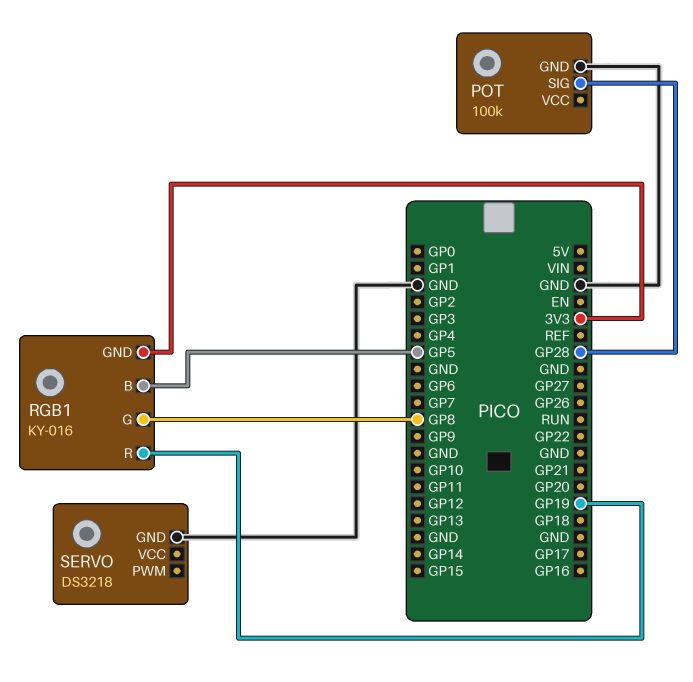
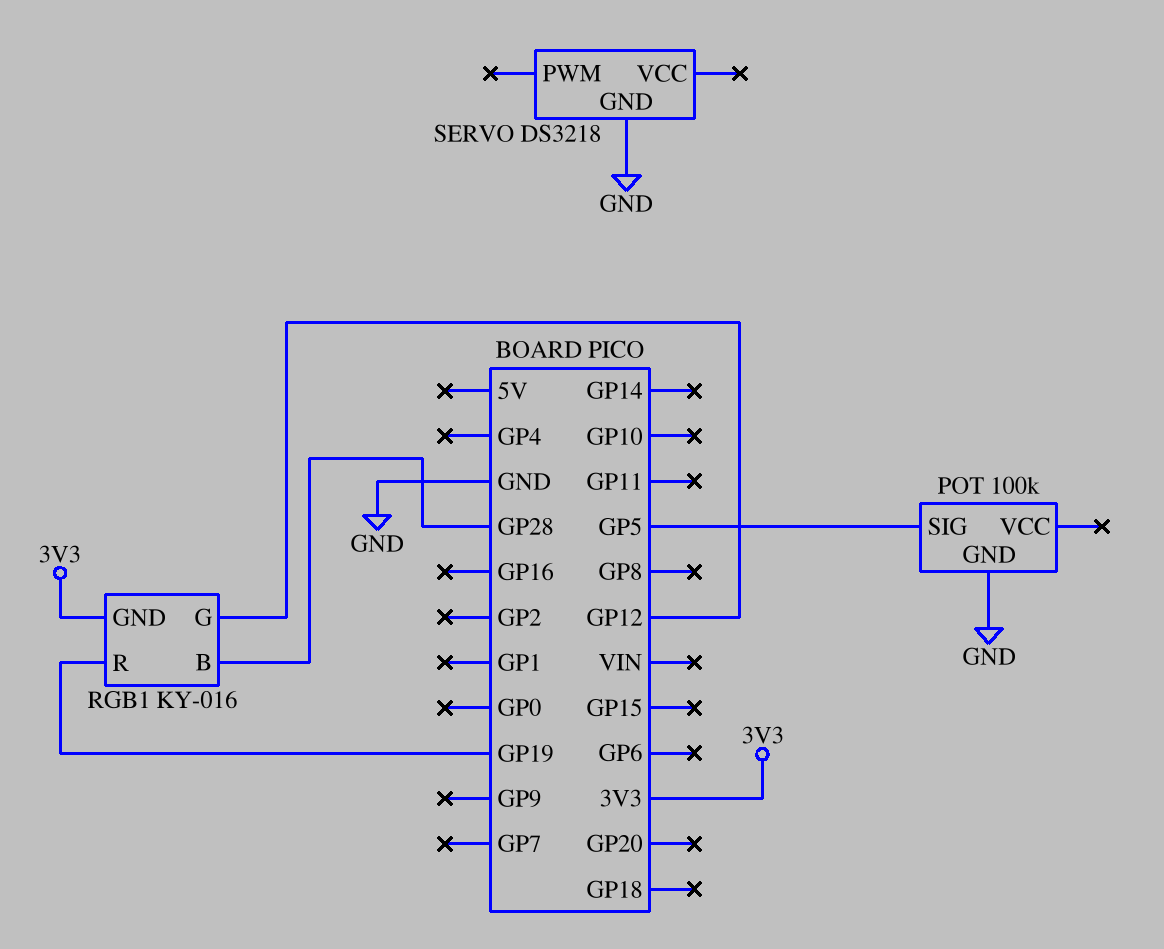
POT pin SIG: GP28 -> GP5
RGB1 pin B: GP5 -> GP28
RGB1 pin G: GP8 -> GP12

